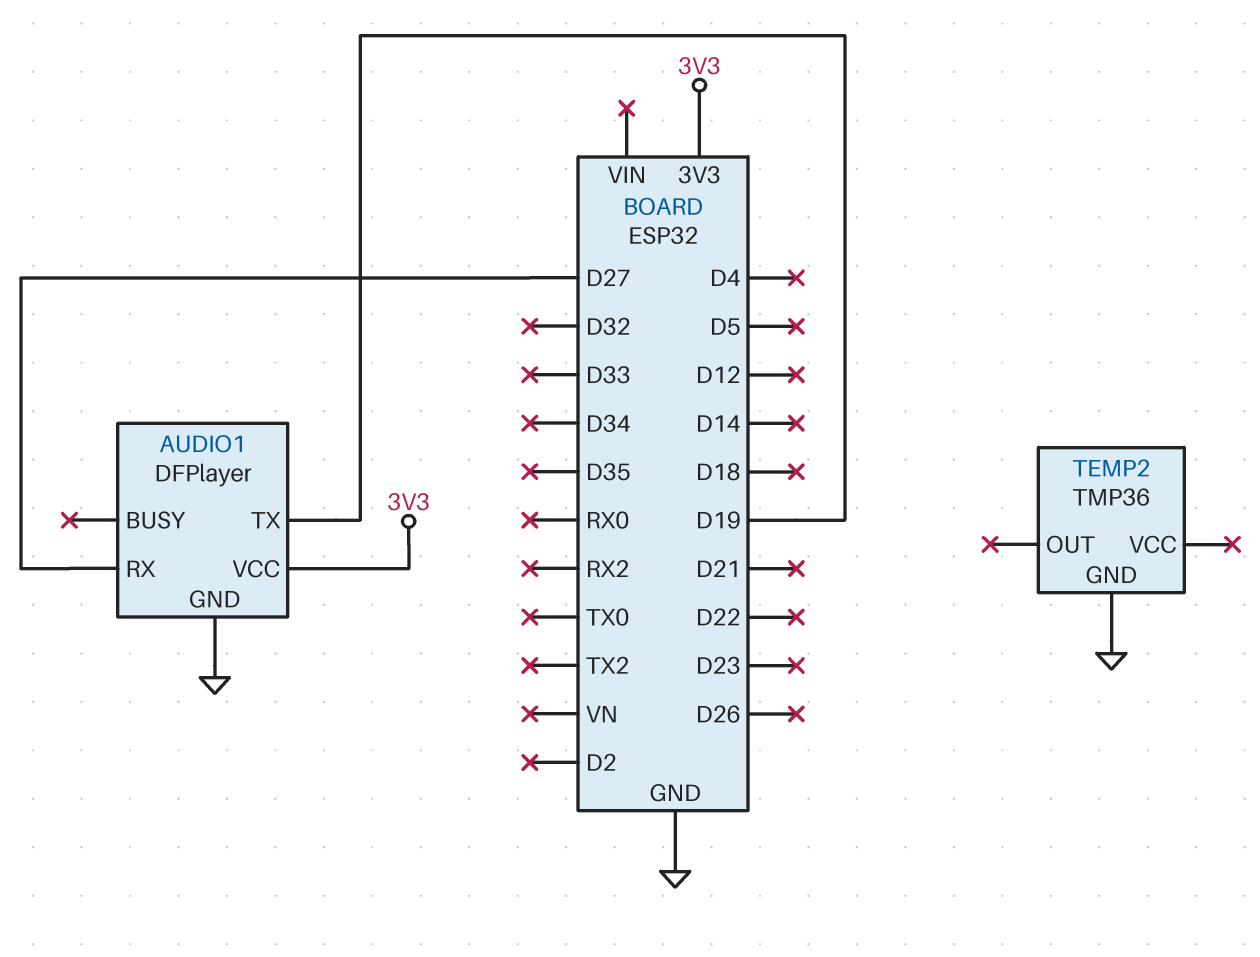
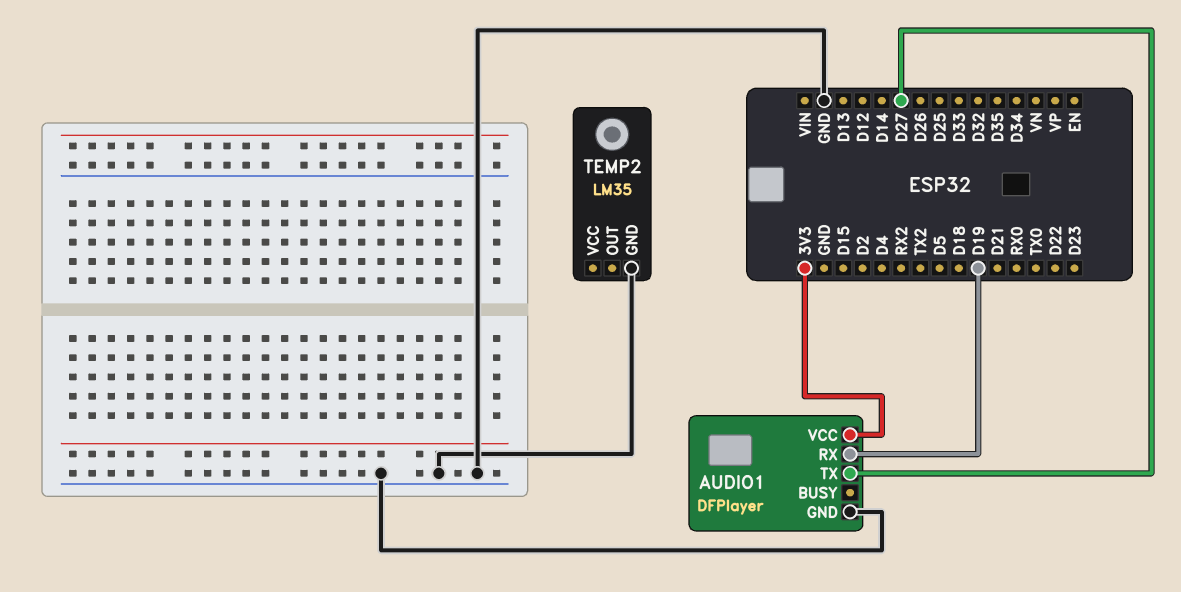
AUDIO1 pin RX: D27 -> D19
AUDIO1 pin TX: D19 -> D27
TEMP2: TMP36 -> LM35

